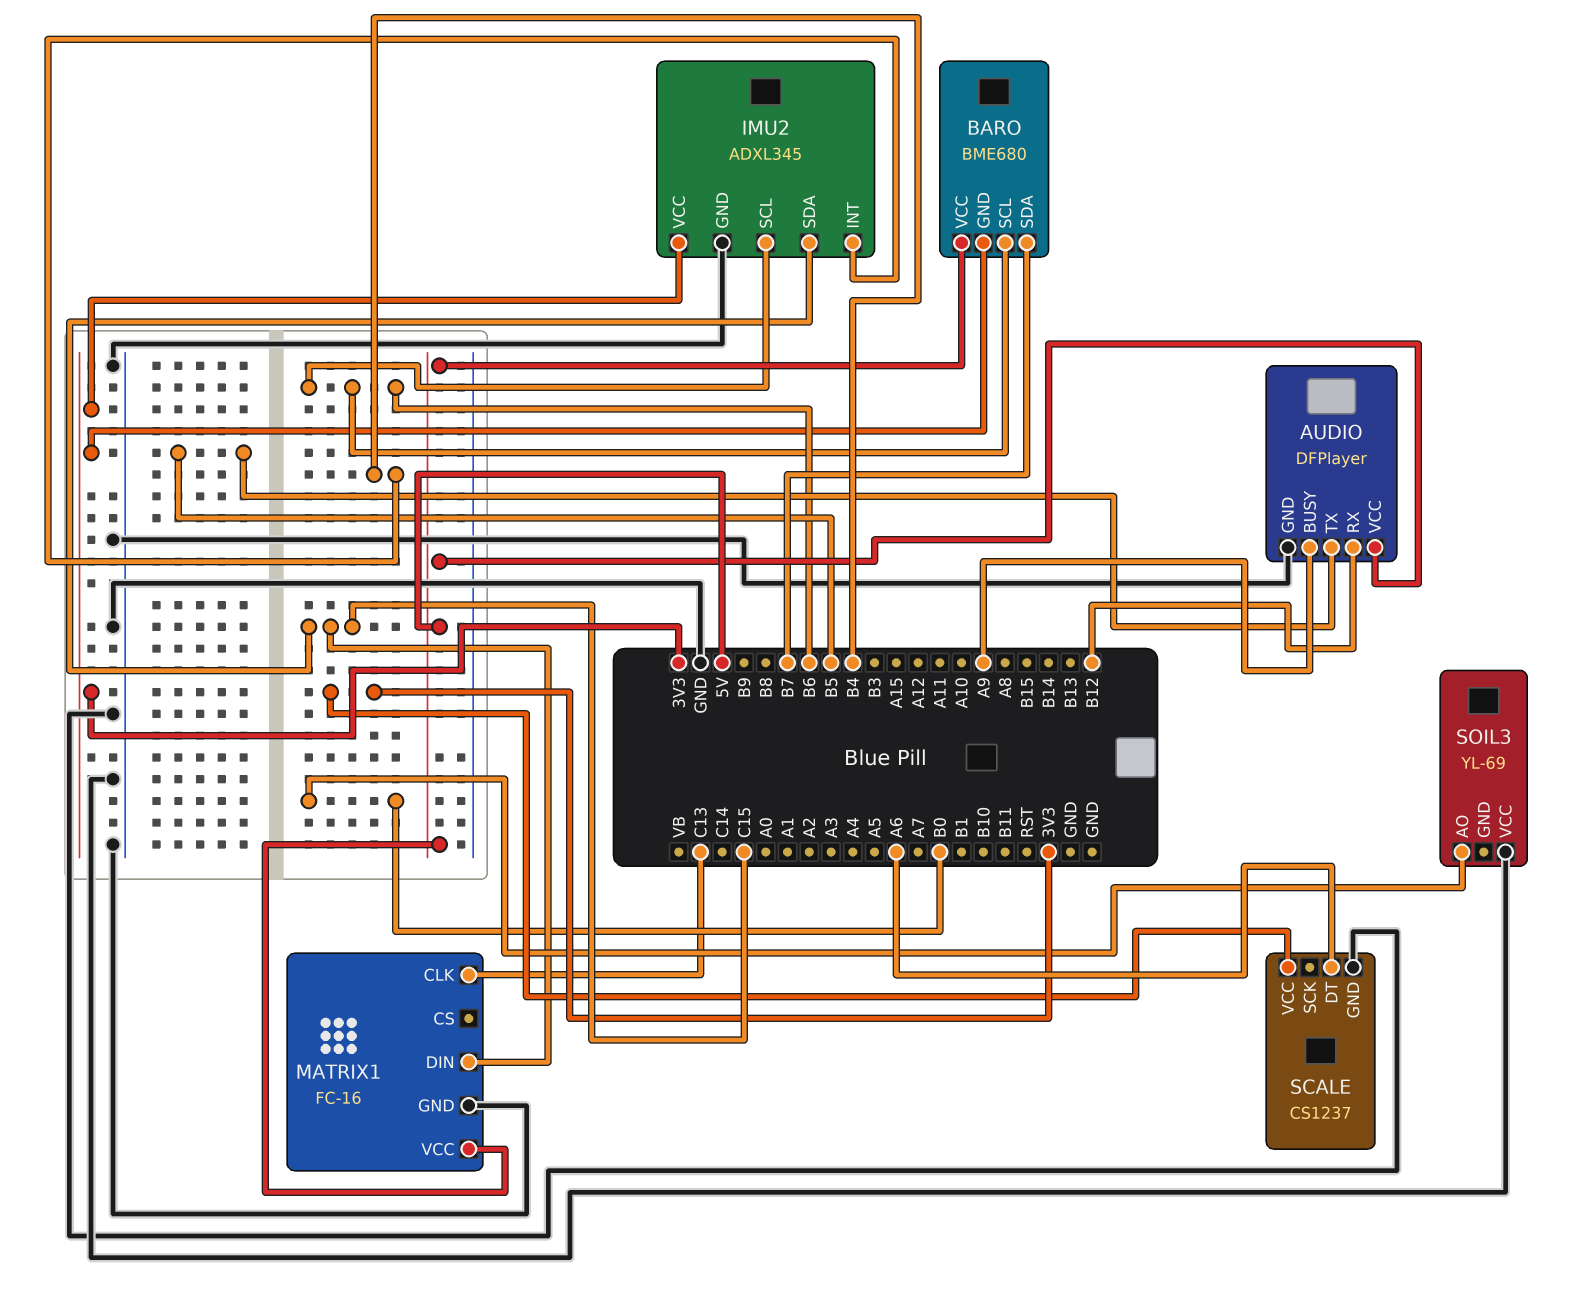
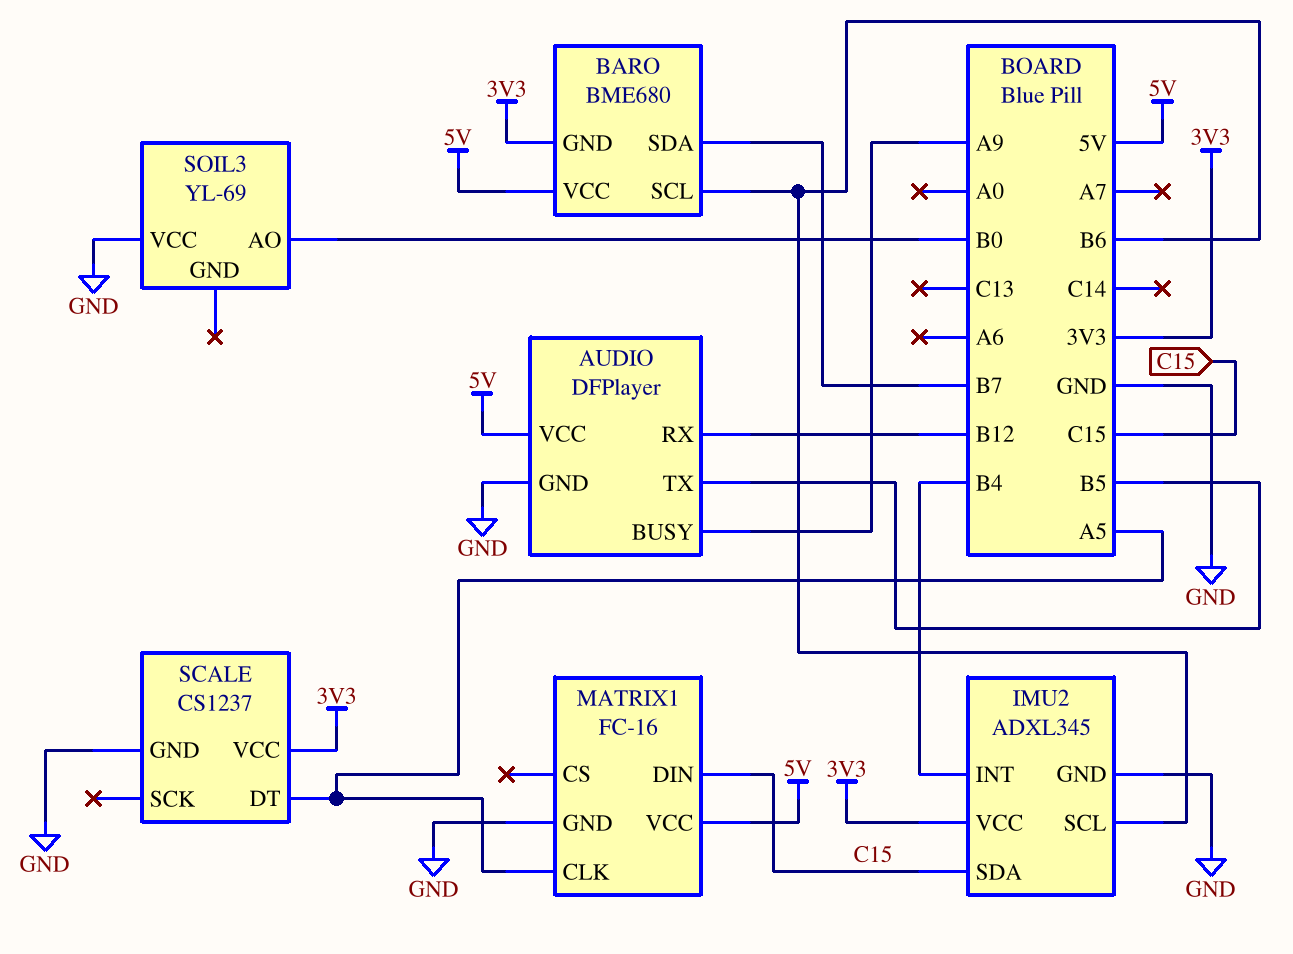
MATRIX1 pin CLK: C13 -> A5
SCALE pin DT: A6 -> A5

